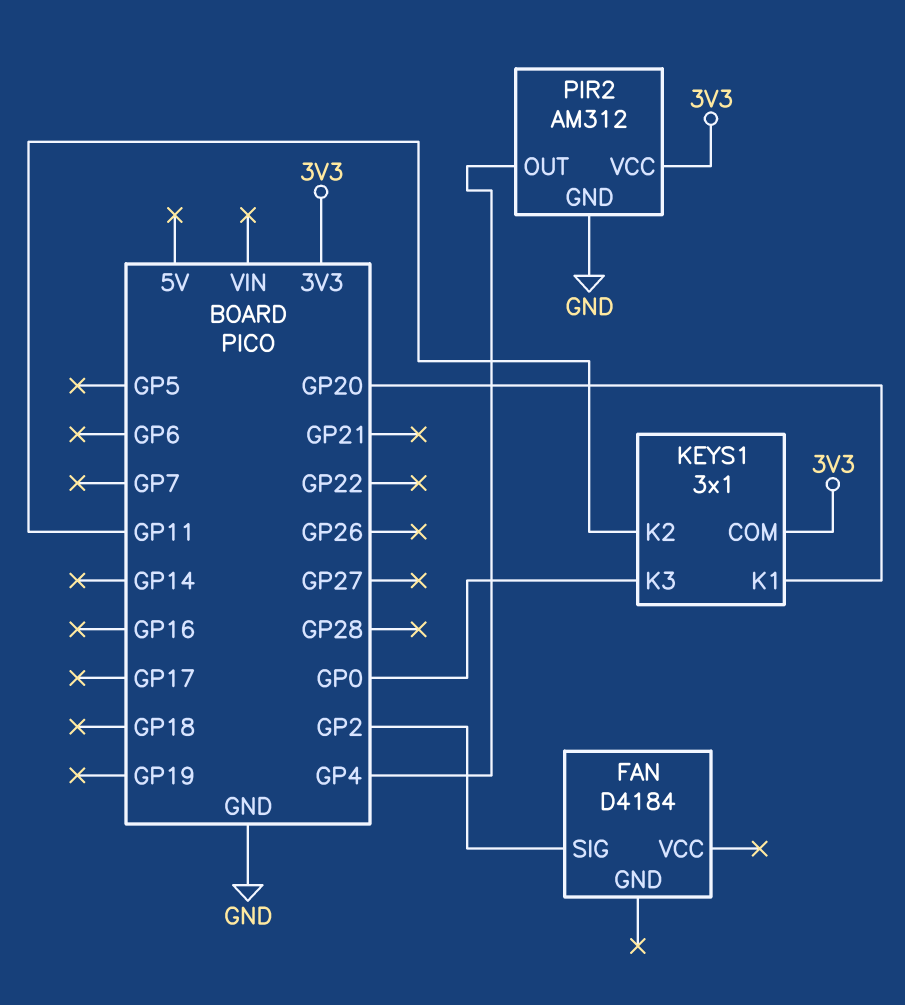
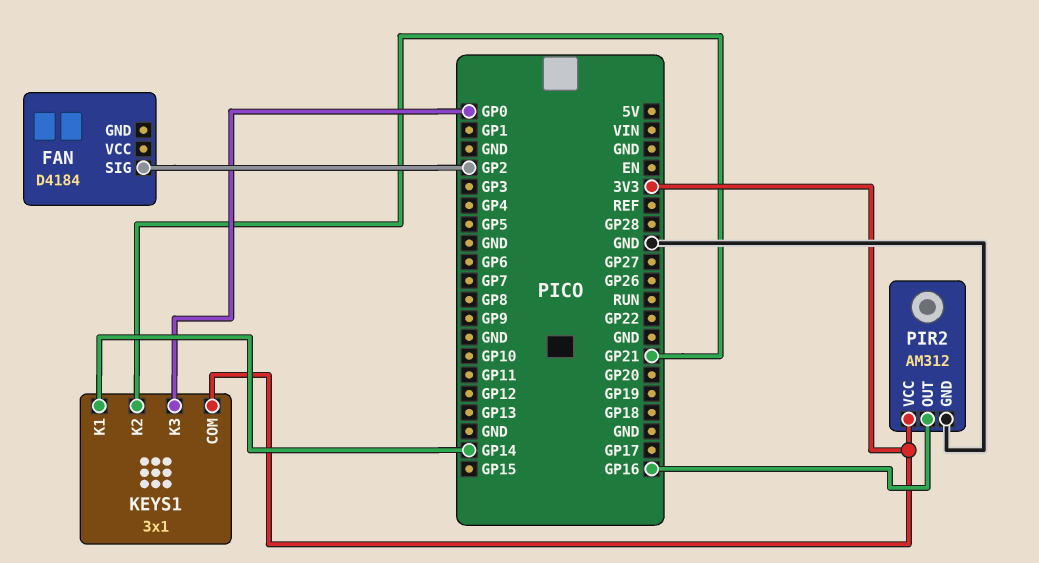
KEYS1 pin K1: GP20 -> GP14
KEYS1 pin K2: GP11 -> GP21
PIR2 pin OUT: GP4 -> GP16

